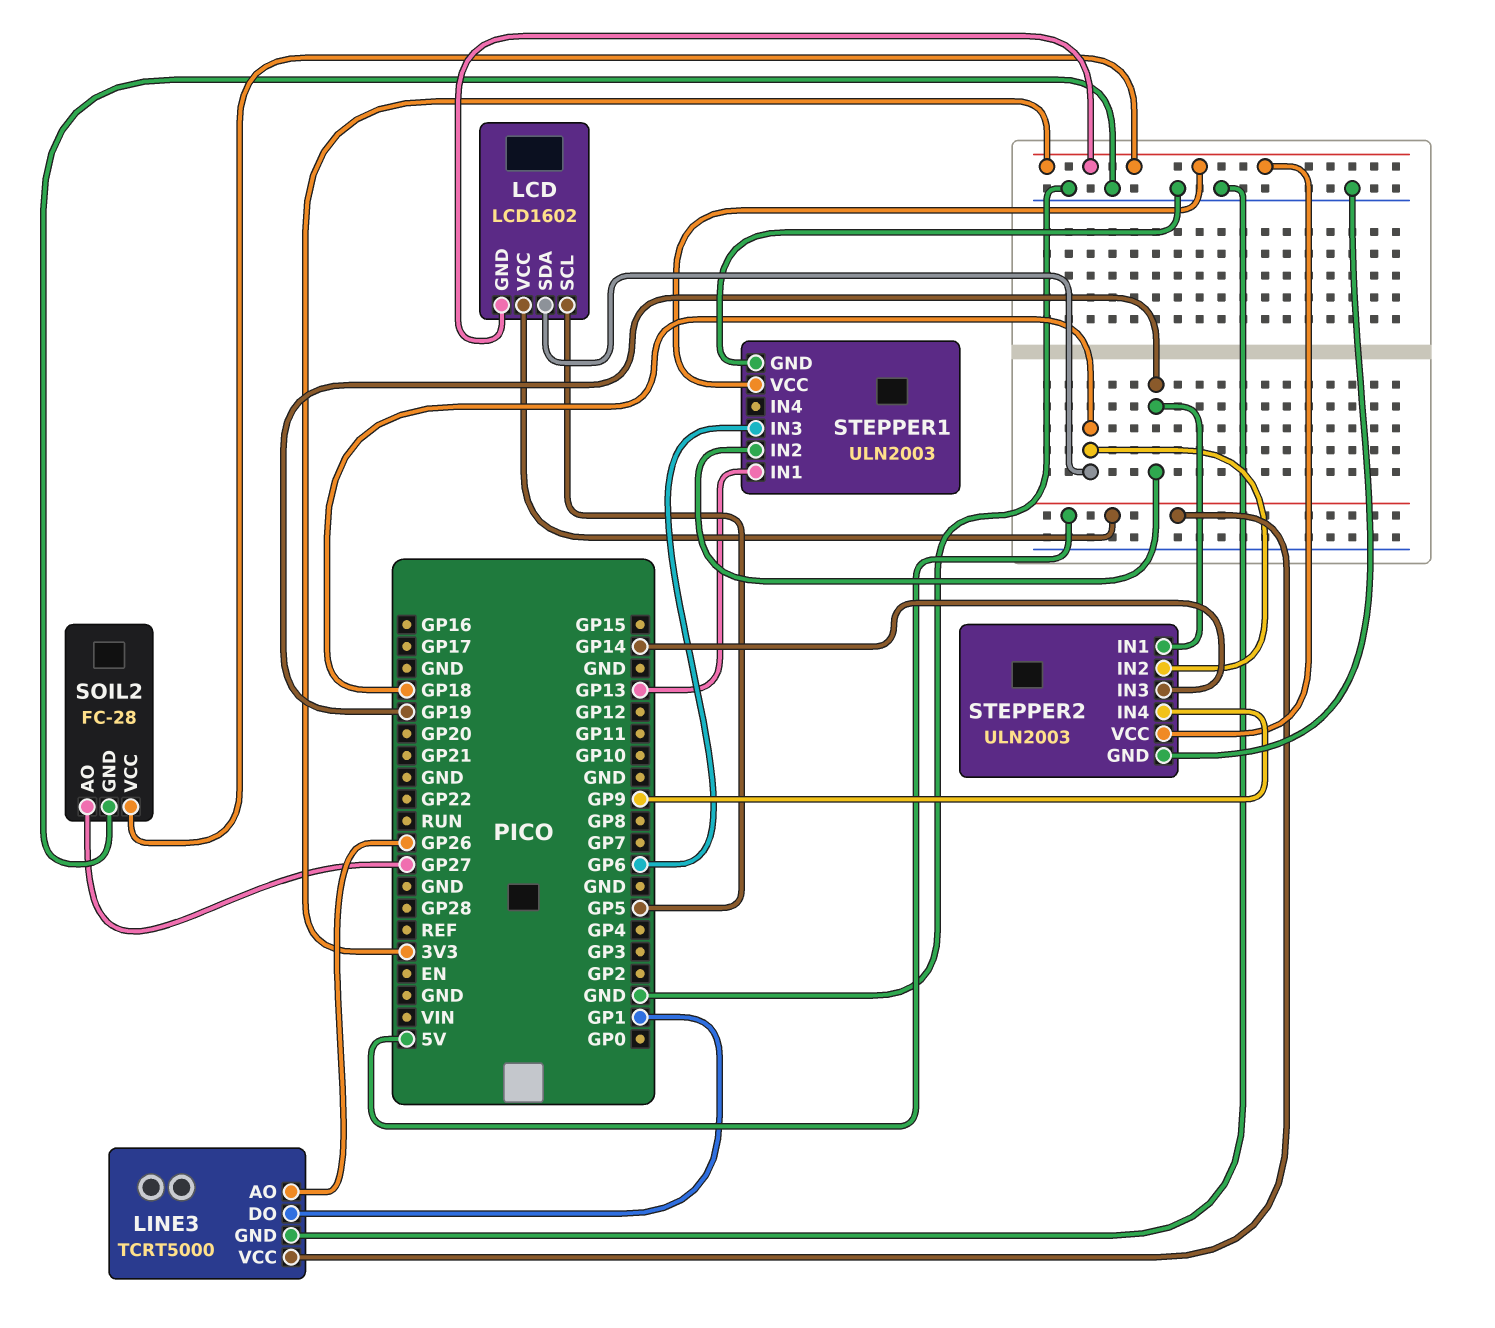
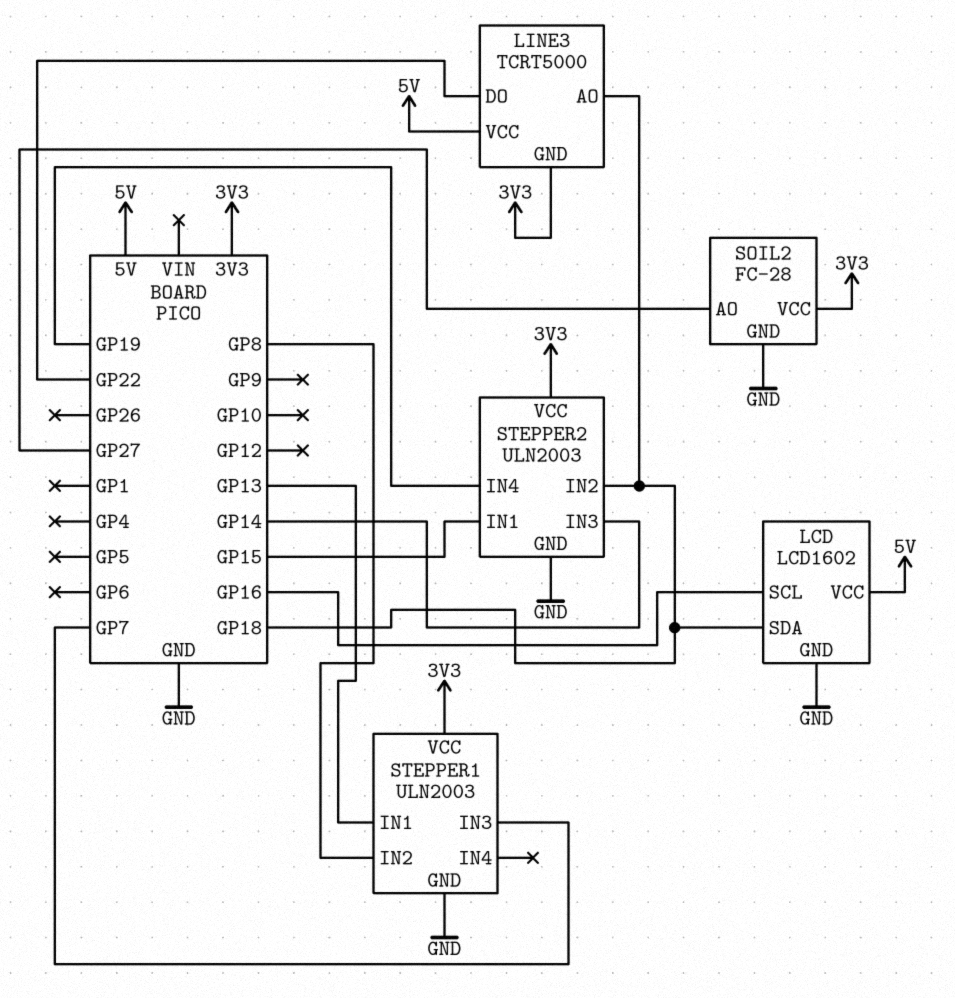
LCD pin GND: 3V3 -> GND
LCD pin SCL: GP5 -> GP16
LINE3 pin AO: GP26 -> GP18
LINE3 pin DO: GP1 -> GP22
LINE3 pin GND: GND -> 3V3
STEPPER1 pin IN2: GP19 -> GP8
STEPPER1 pin IN3: GP6 -> GP7
STEPPER2 pin IN1: GP19 -> GP15
STEPPER2 pin IN4: GP9 -> GP19

